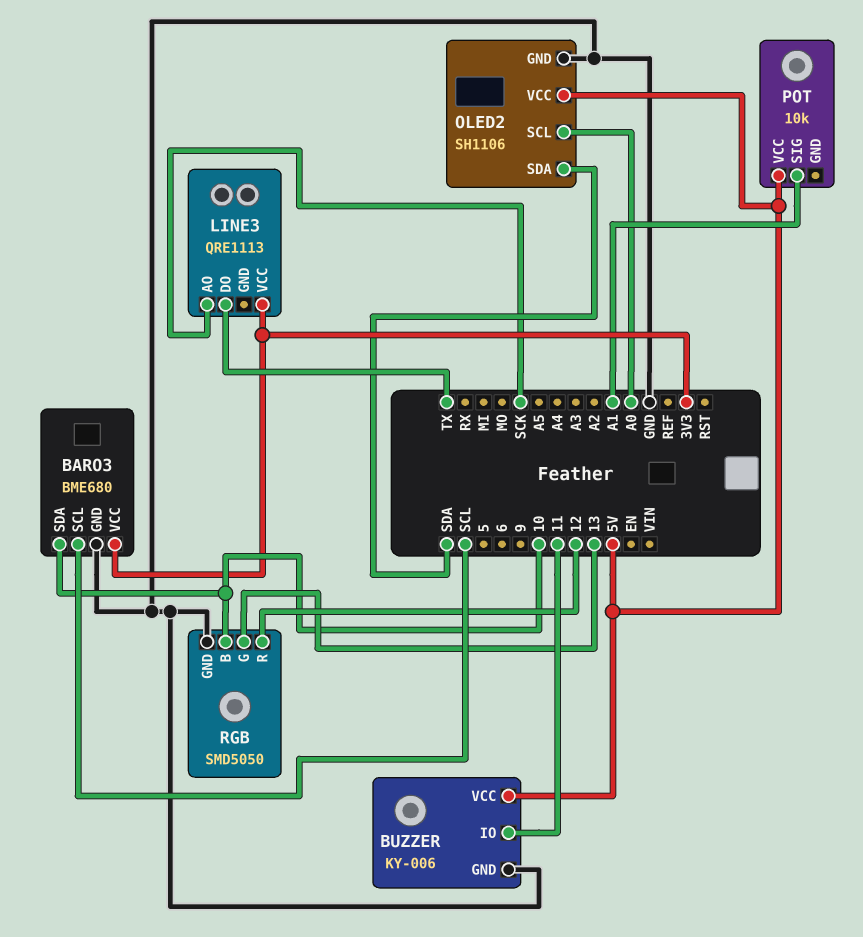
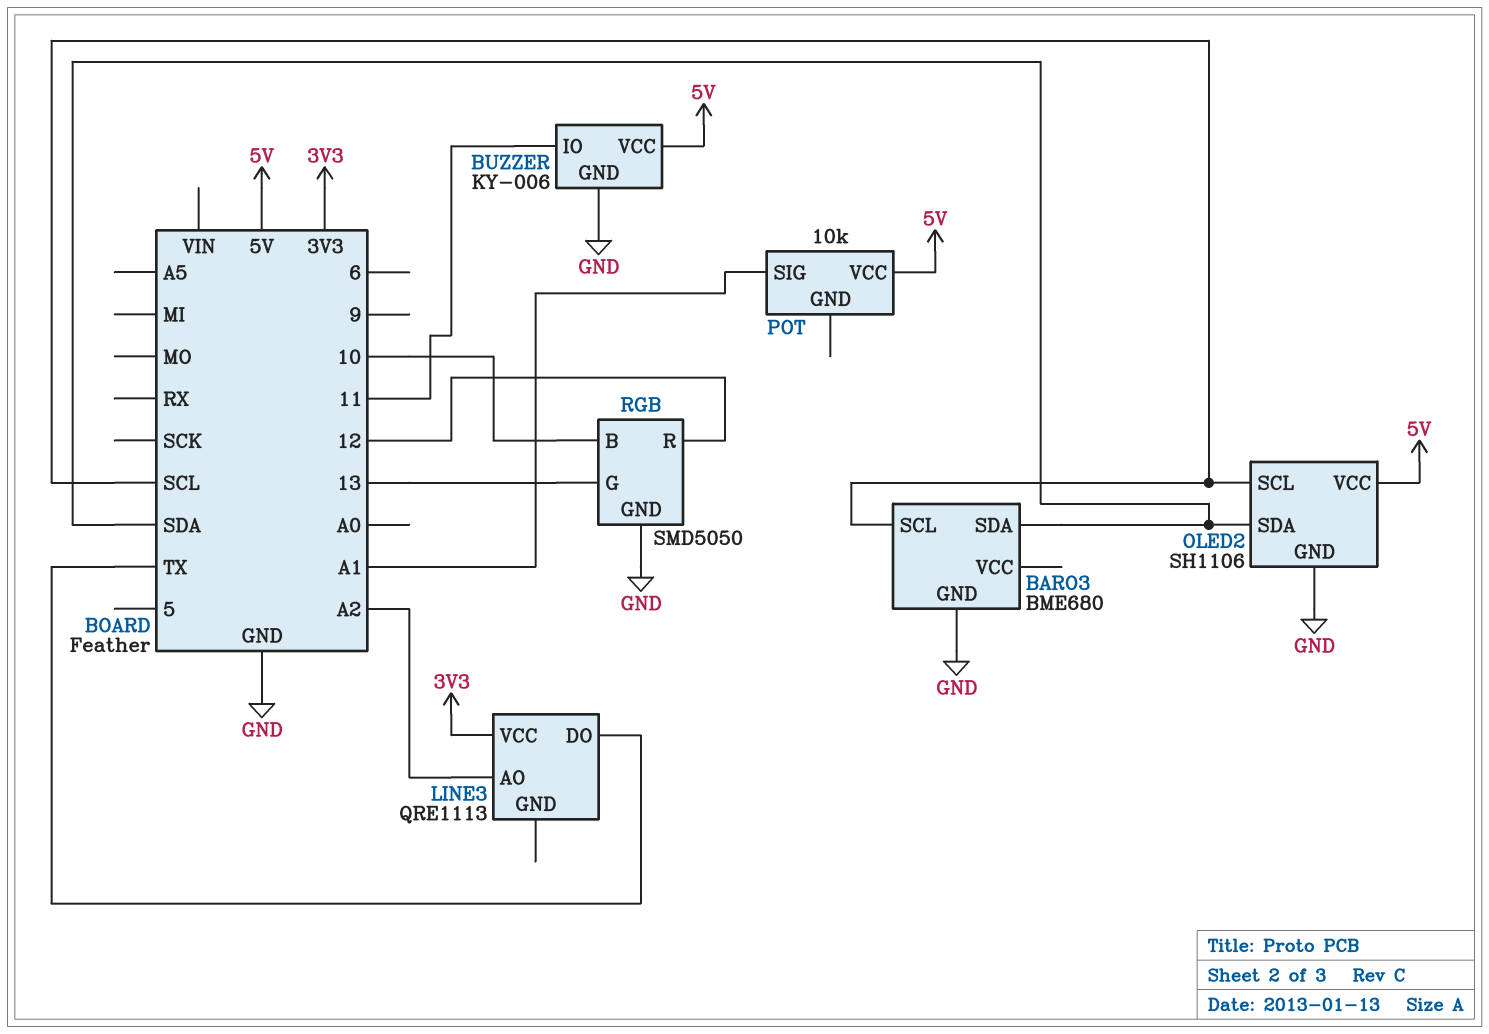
BARO3 pin SDA: 10 -> SDA
BARO3 pin VCC: 3V3 -> none
LINE3 pin AO: SCK -> A2
OLED2 pin SCL: A0 -> SCL

